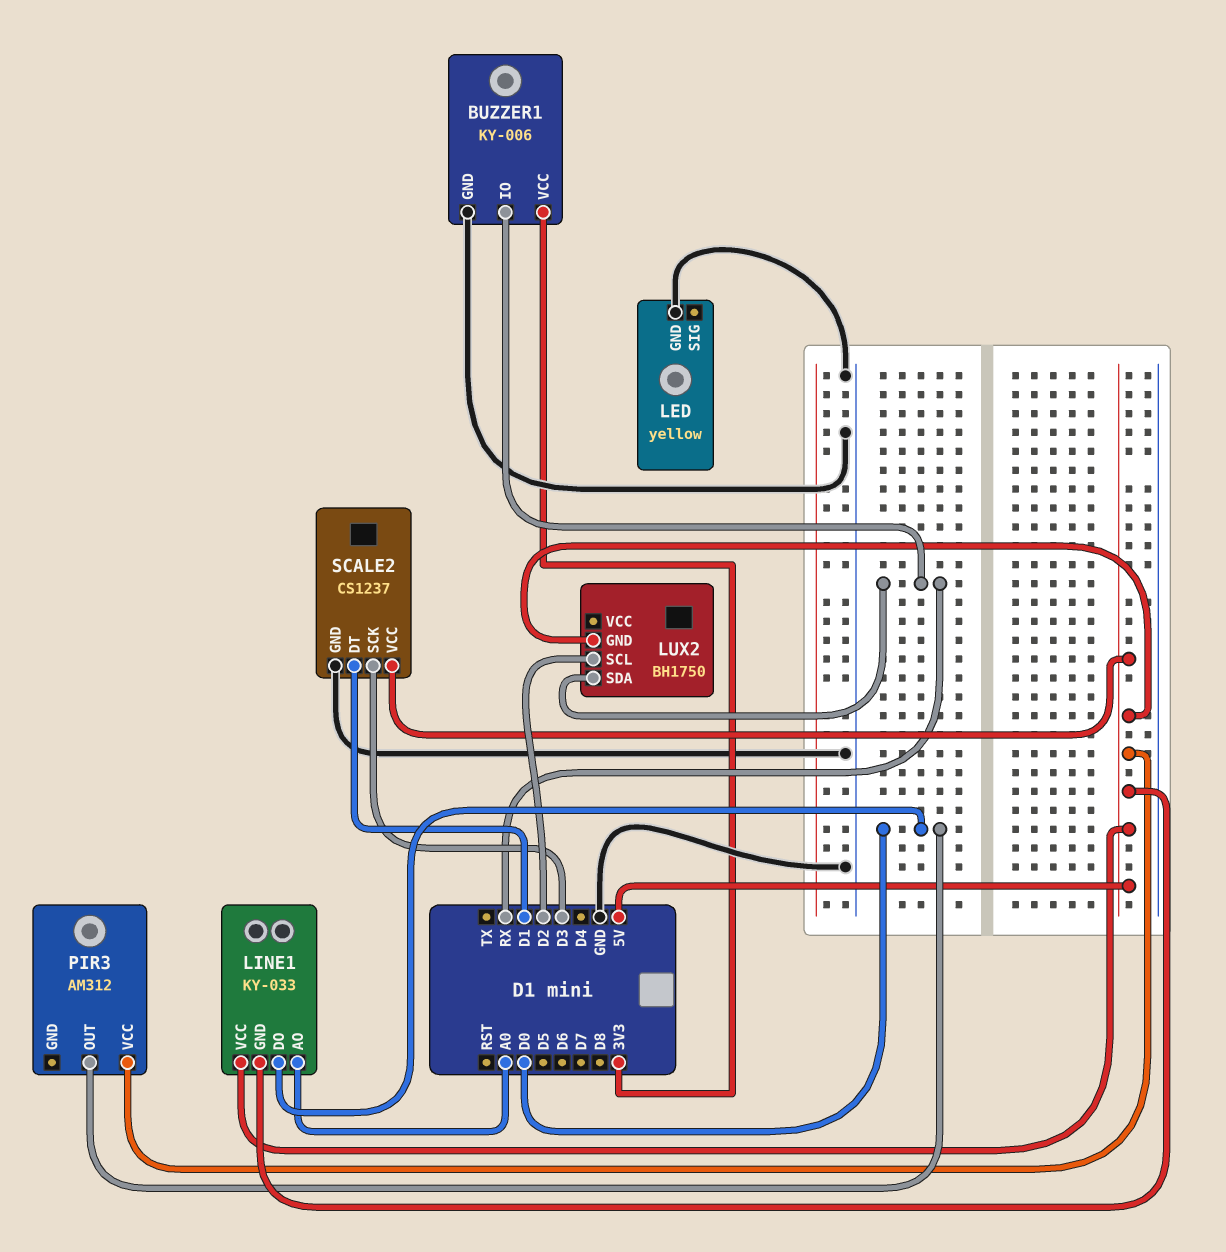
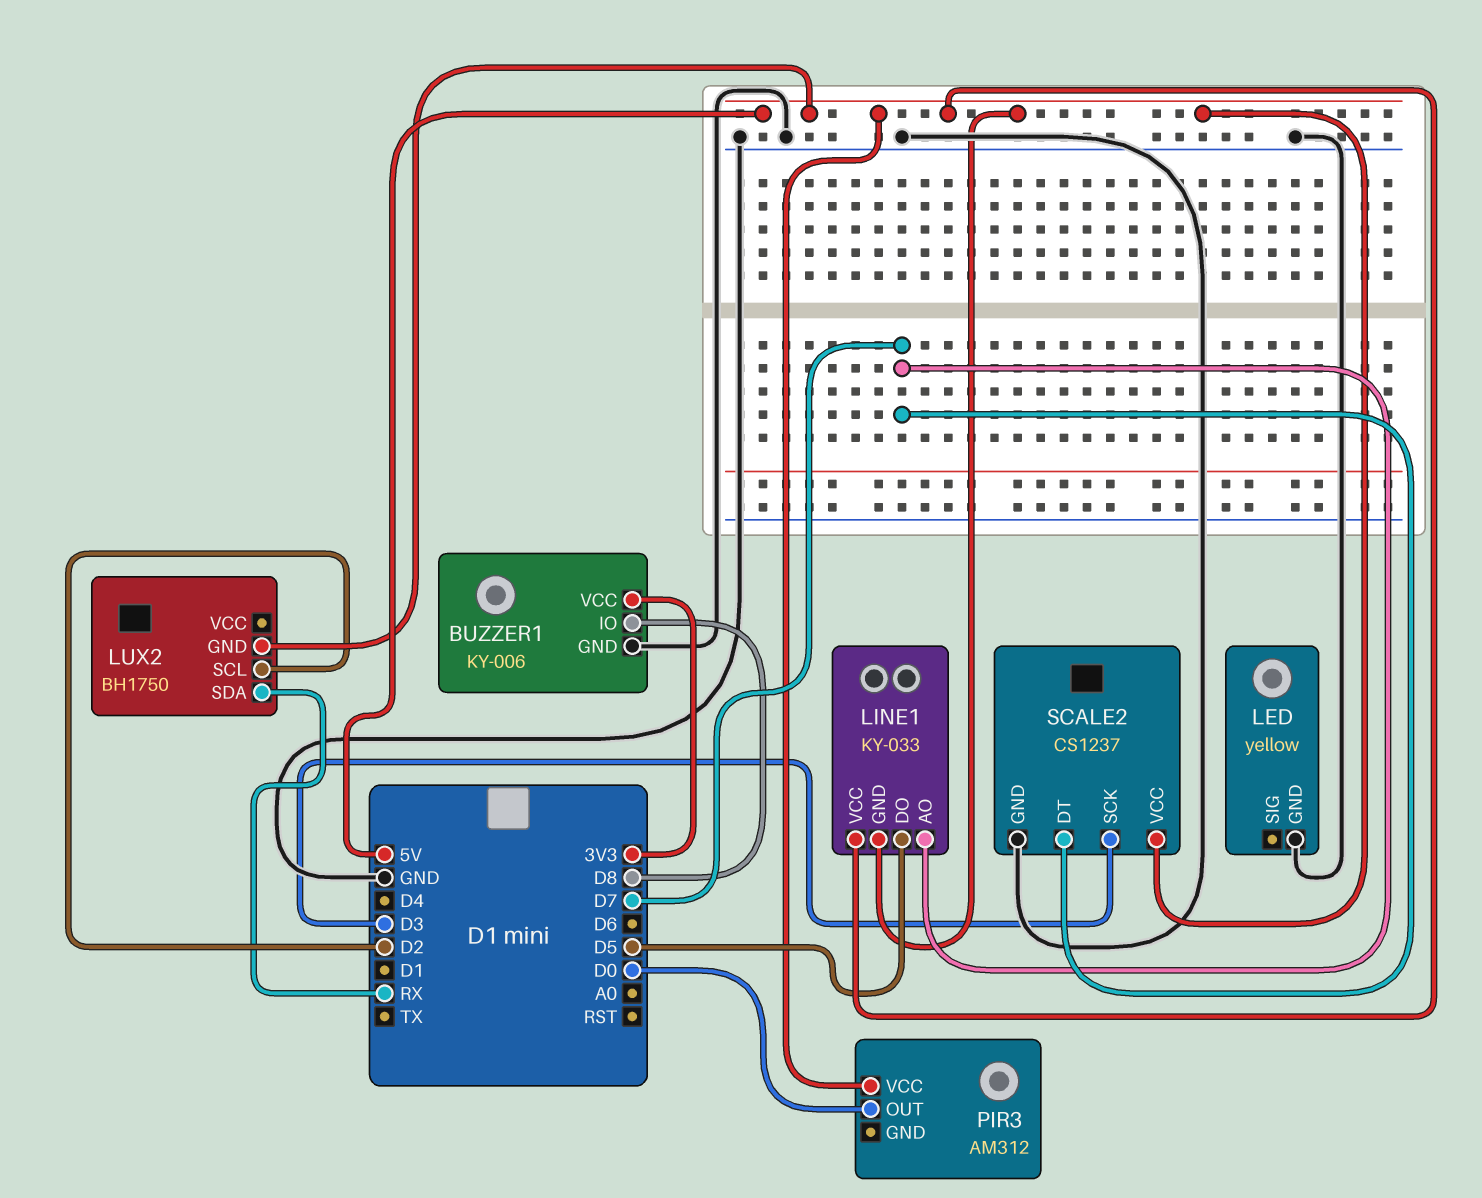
BUZZER1 pin IO: RX -> D8
LINE1 pin AO: A0 -> D7
LINE1 pin DO: D0 -> D5
SCALE2 pin DT: D1 -> D7

